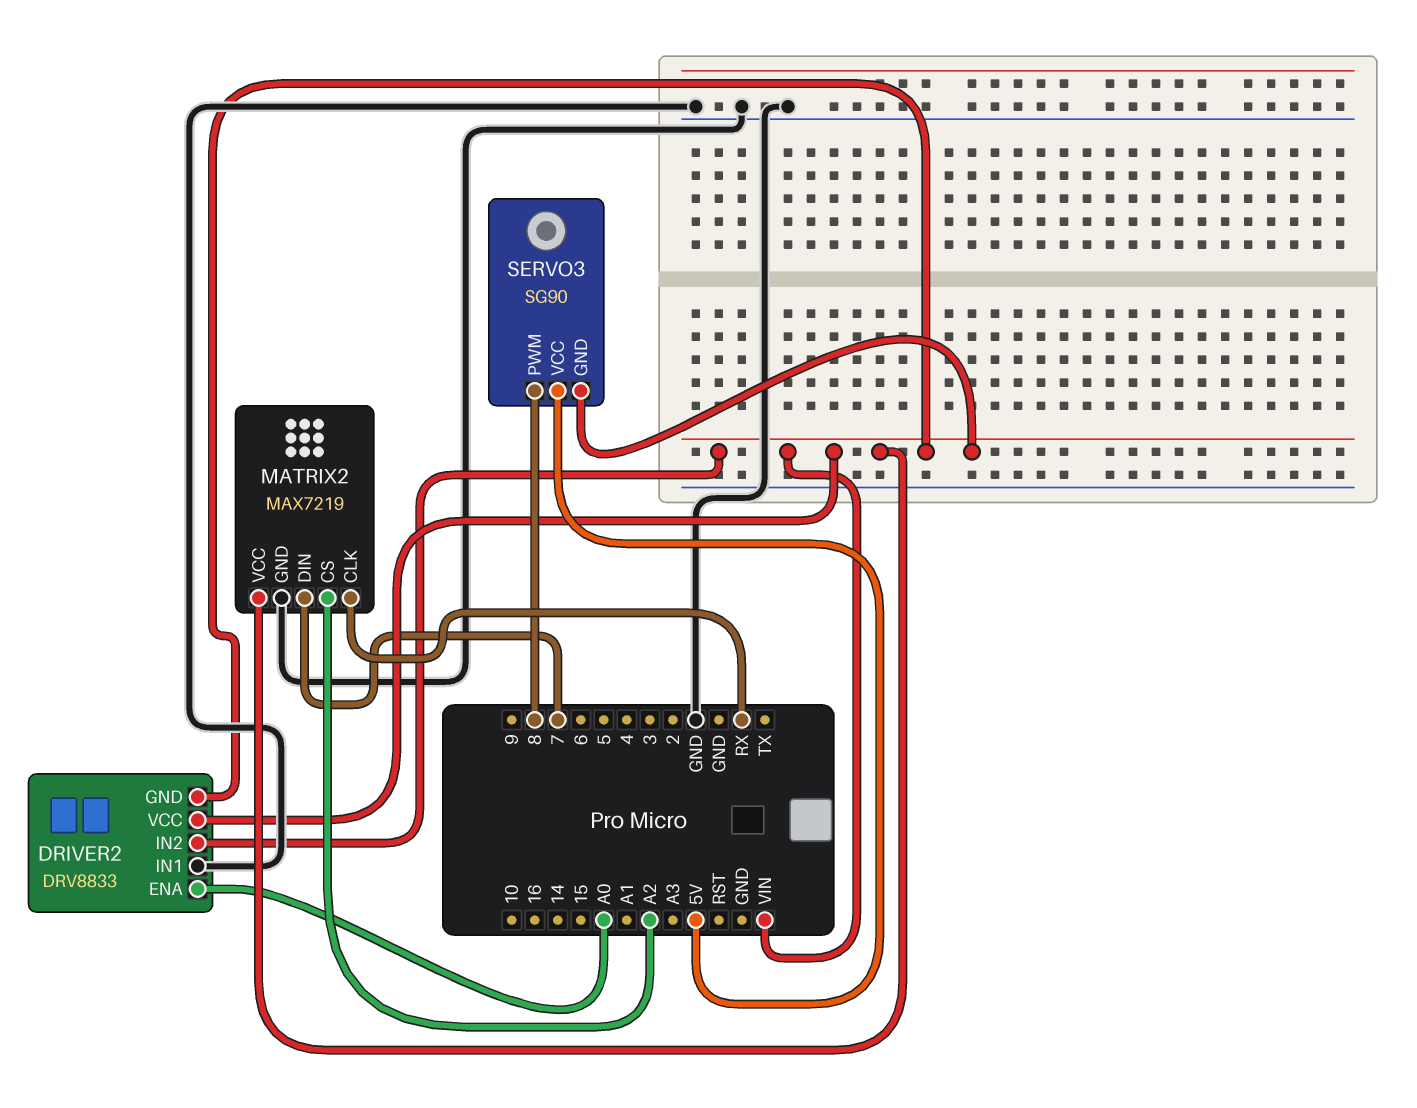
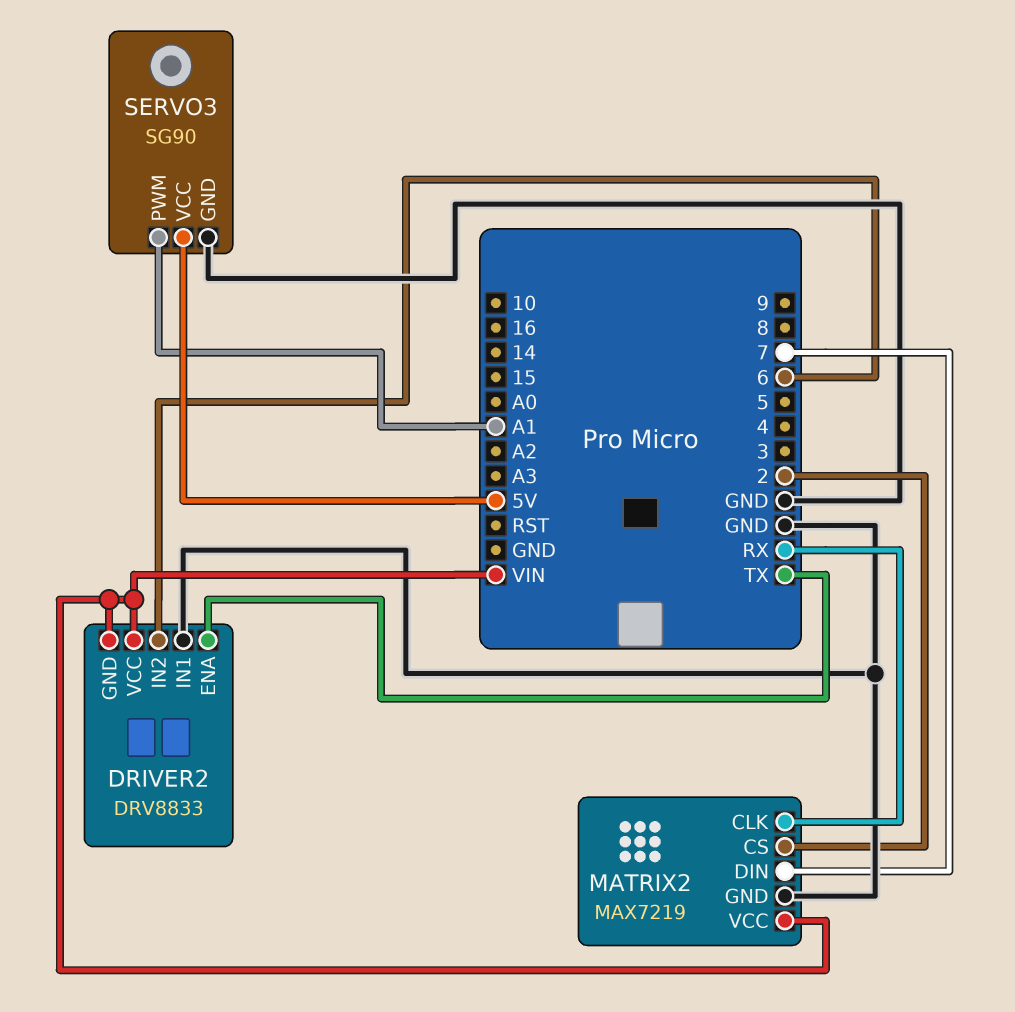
DRIVER2 pin ENA: A0 -> TX
DRIVER2 pin IN2: VIN -> 6
MATRIX2 pin CS: A2 -> 2
SERVO3 pin GND: VIN -> GND
SERVO3 pin PWM: 8 -> A1

